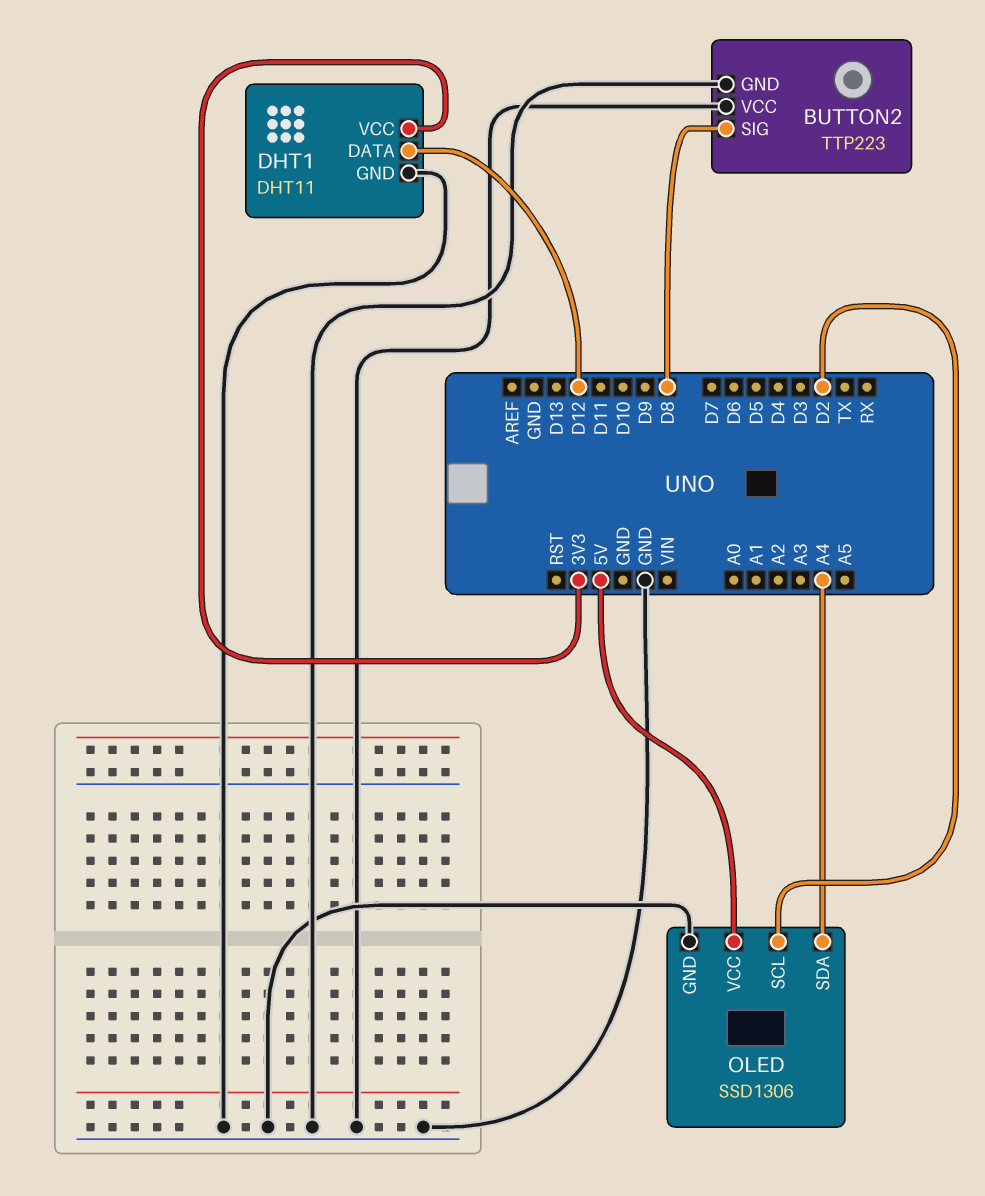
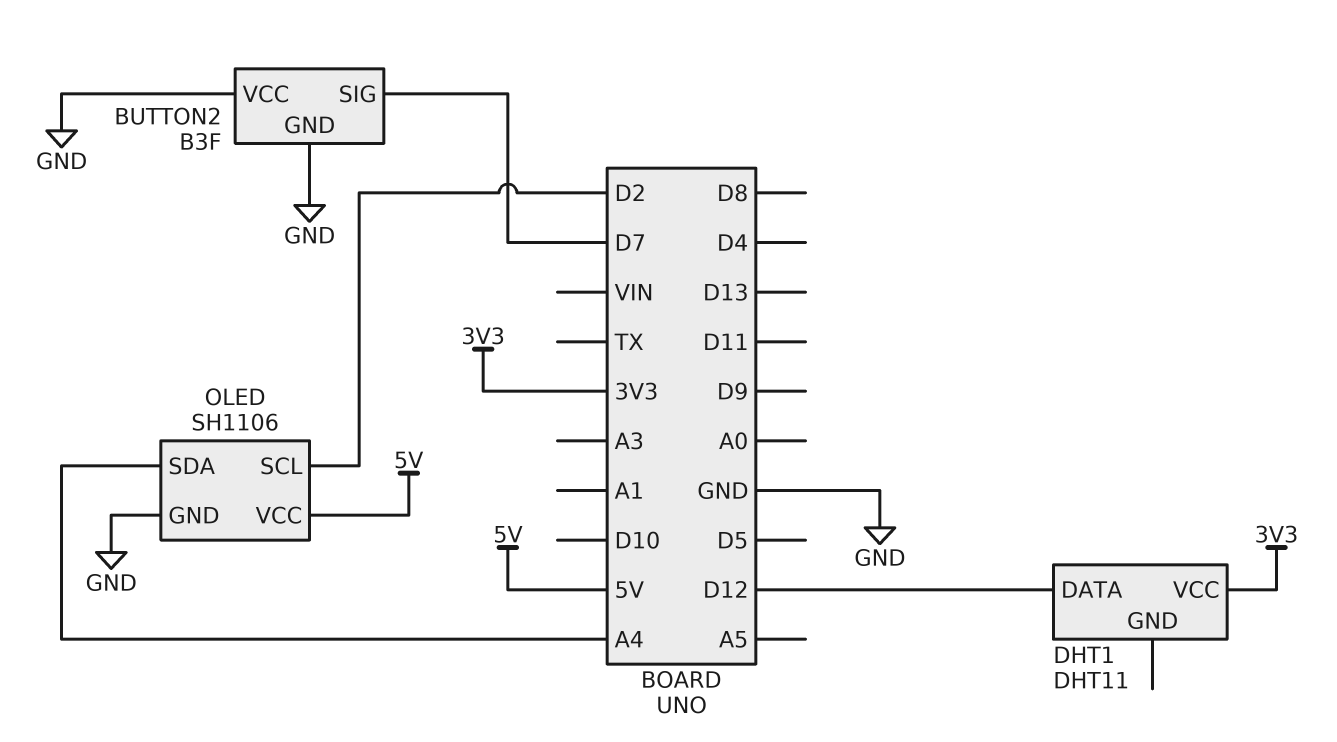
BUTTON2: TTP223 -> B3F
BUTTON2 pin SIG: D8 -> D7
DHT1 pin GND: GND -> none
OLED: SSD1306 -> SH1106

